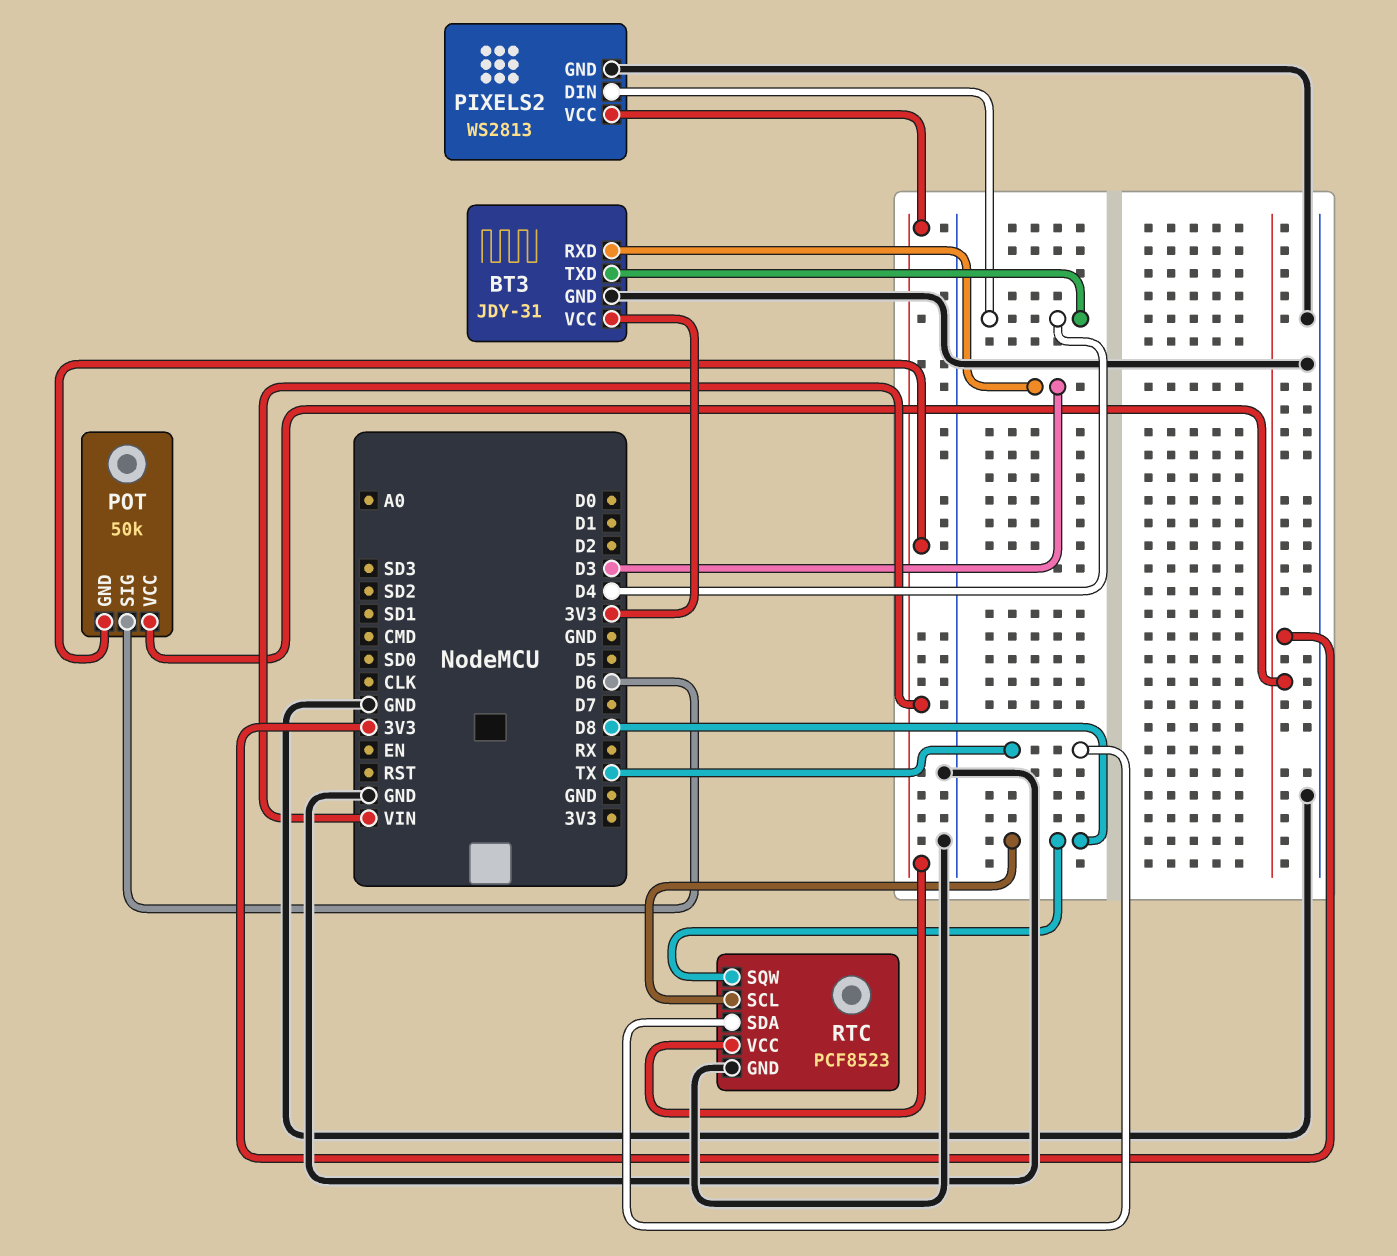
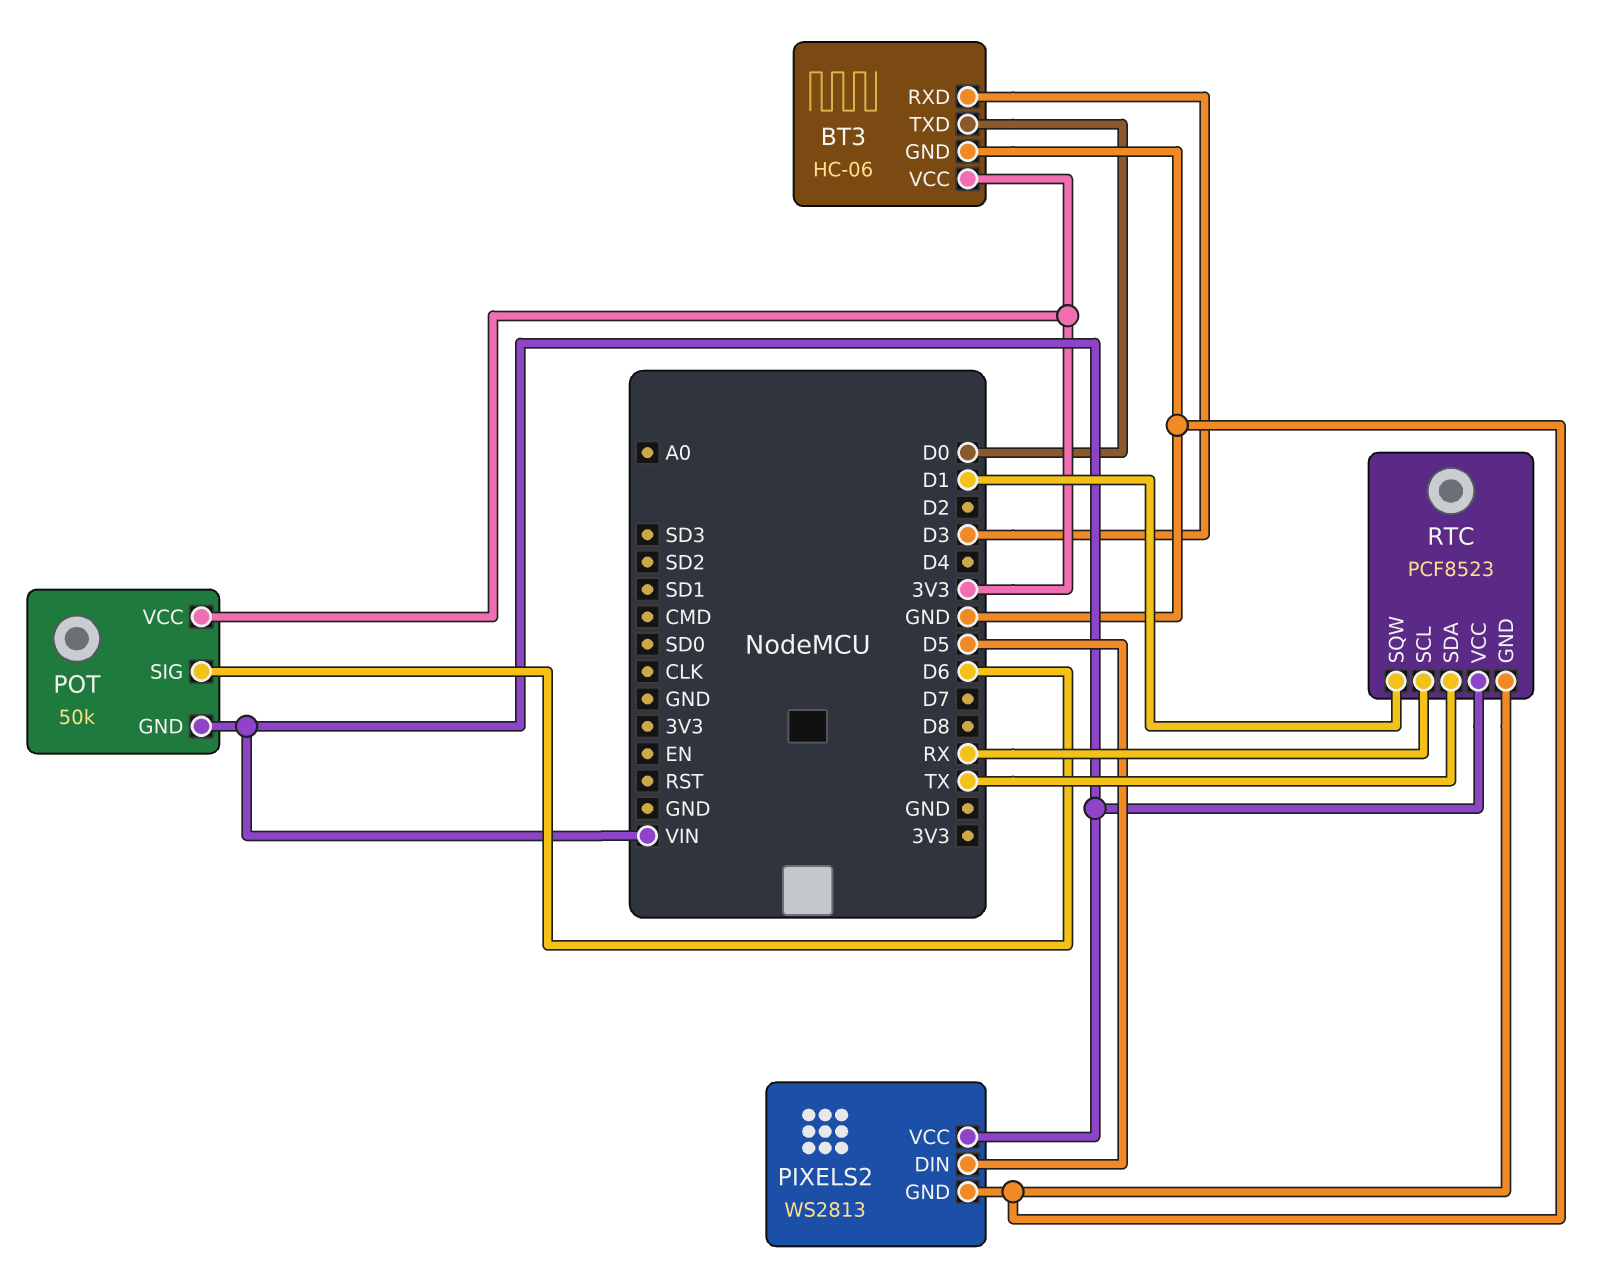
BT3: JDY-31 -> HC-06
BT3 pin TXD: D4 -> D0
PIXELS2 pin DIN: D4 -> D5
RTC pin SCL: D8 -> RX
RTC pin SQW: D8 -> D1

